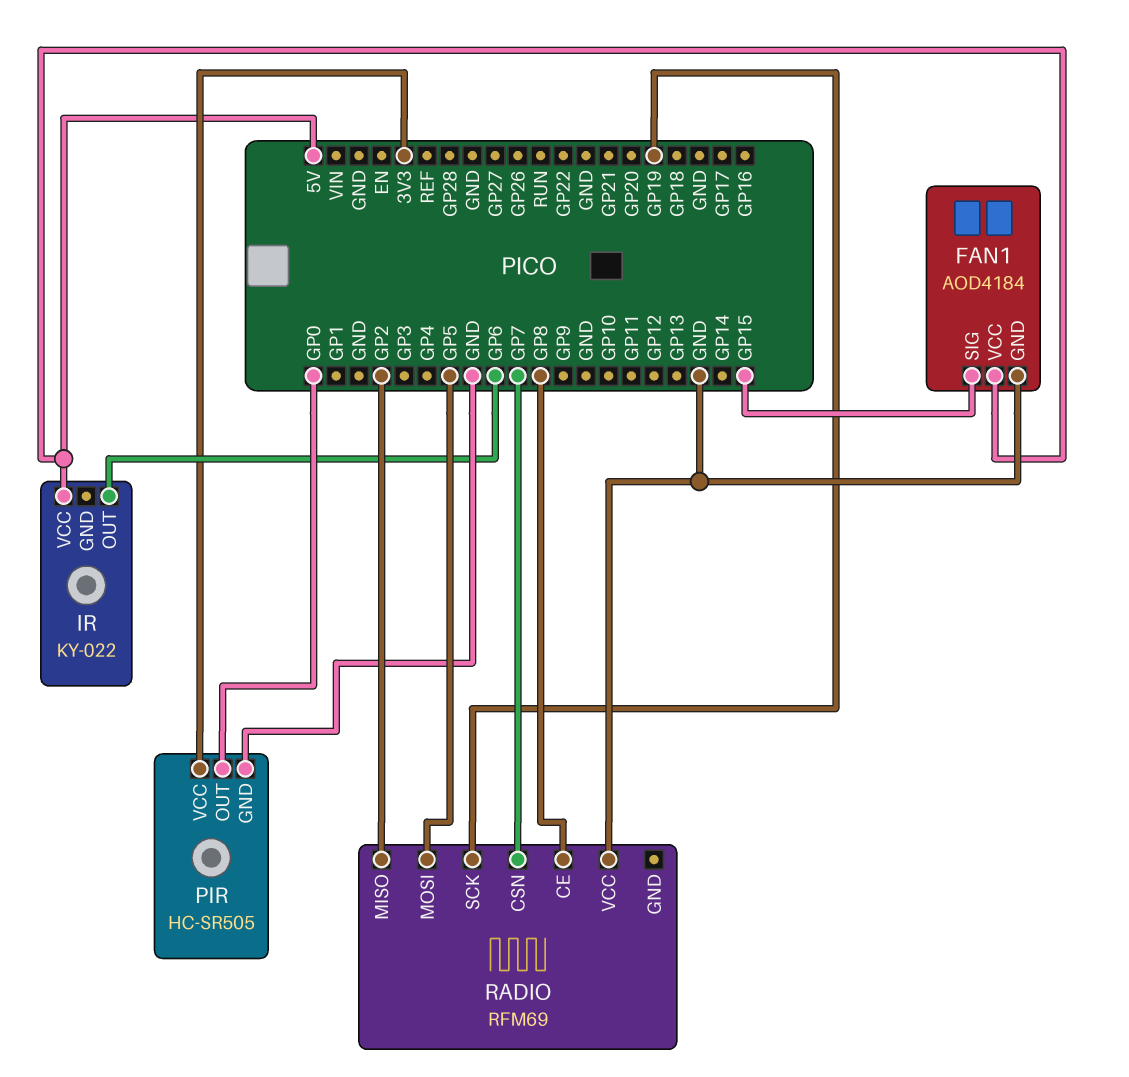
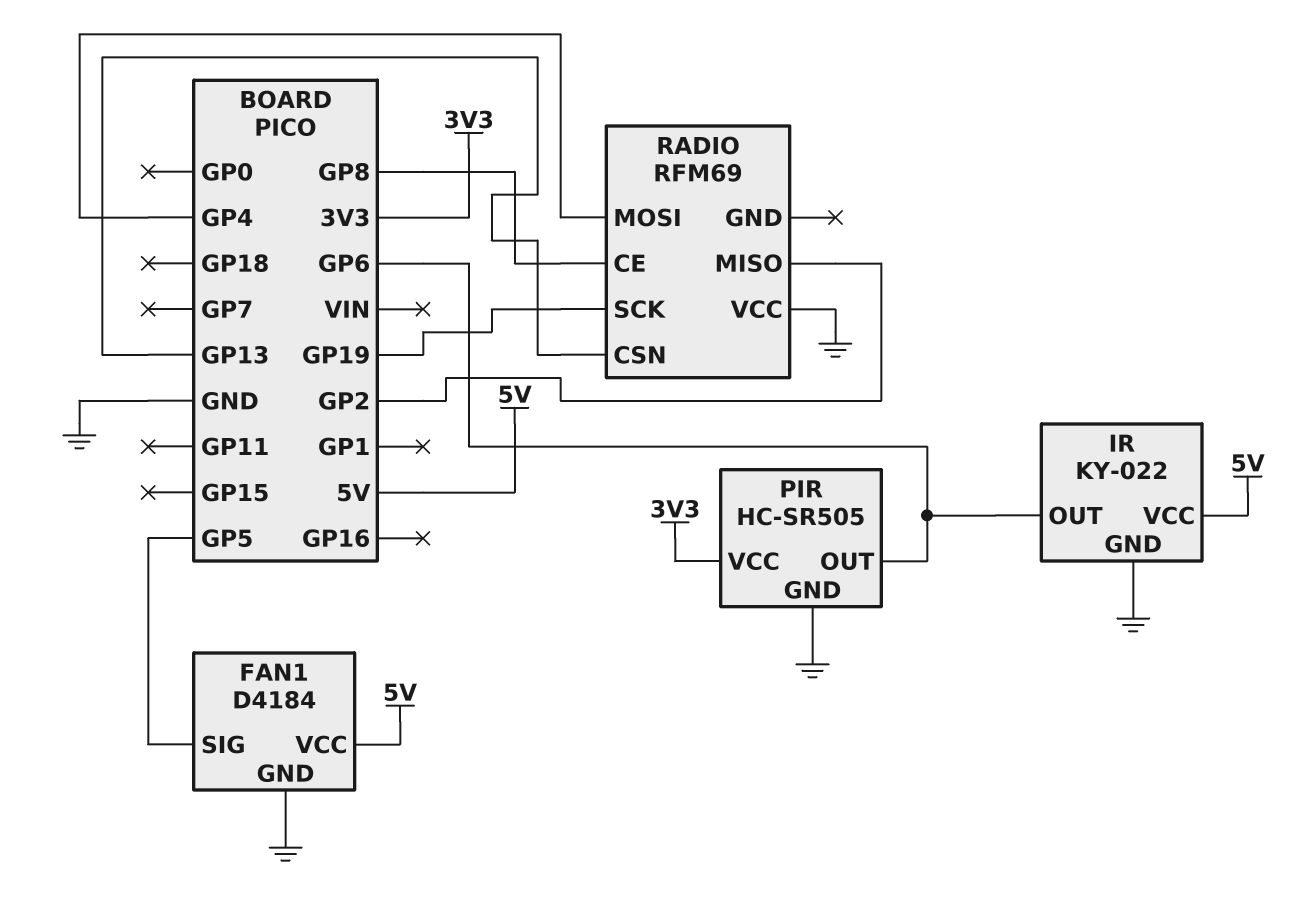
FAN1: AOD4184 -> D4184
FAN1 pin SIG: GP15 -> GP5
IR pin GND: none -> GND
PIR pin OUT: GP0 -> GP6
RADIO pin CSN: GP7 -> GP13
RADIO pin MOSI: GP5 -> GP4

